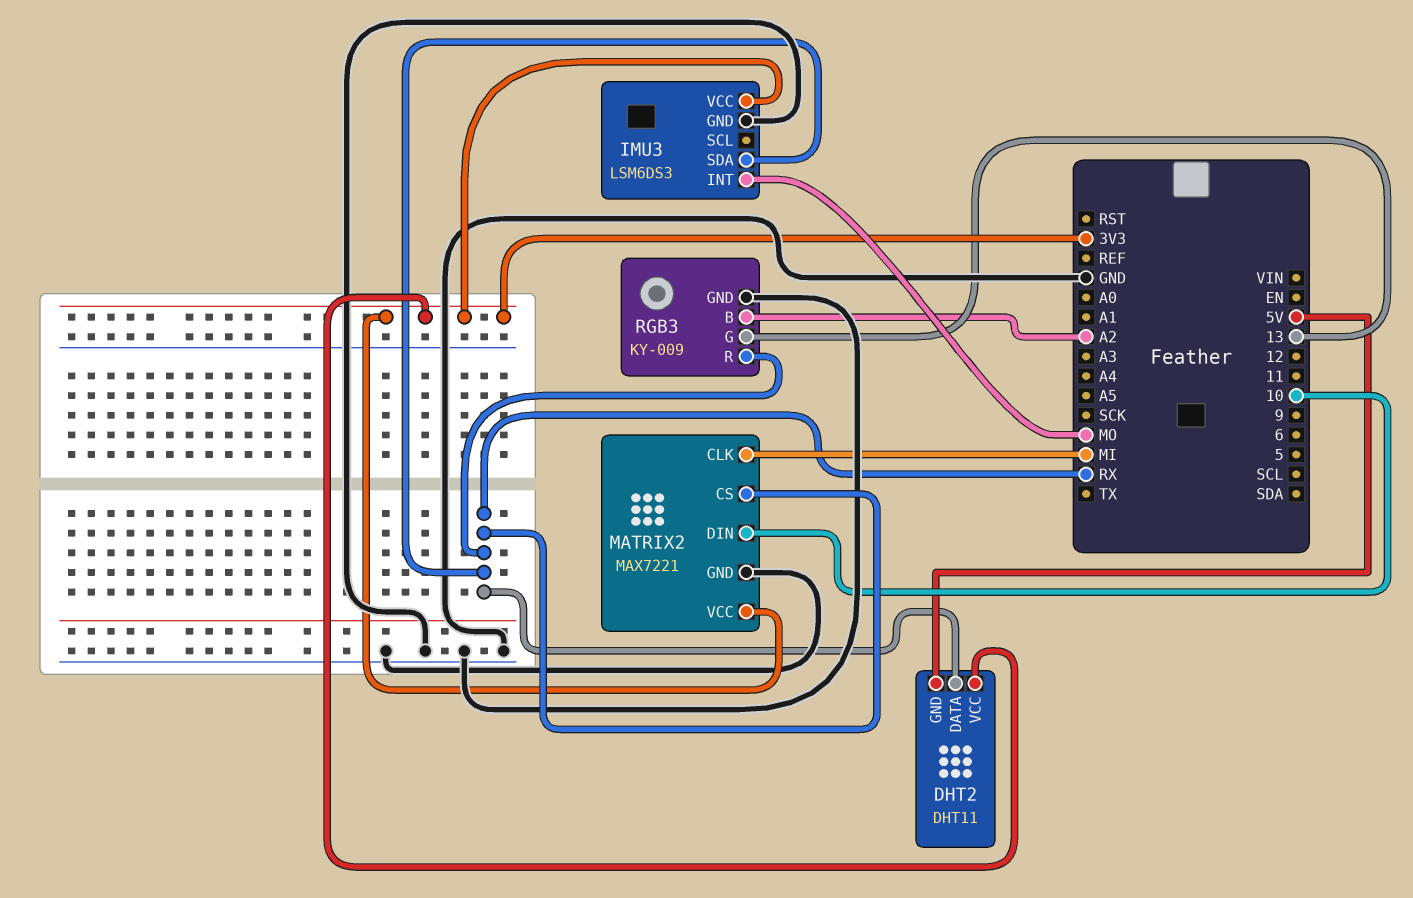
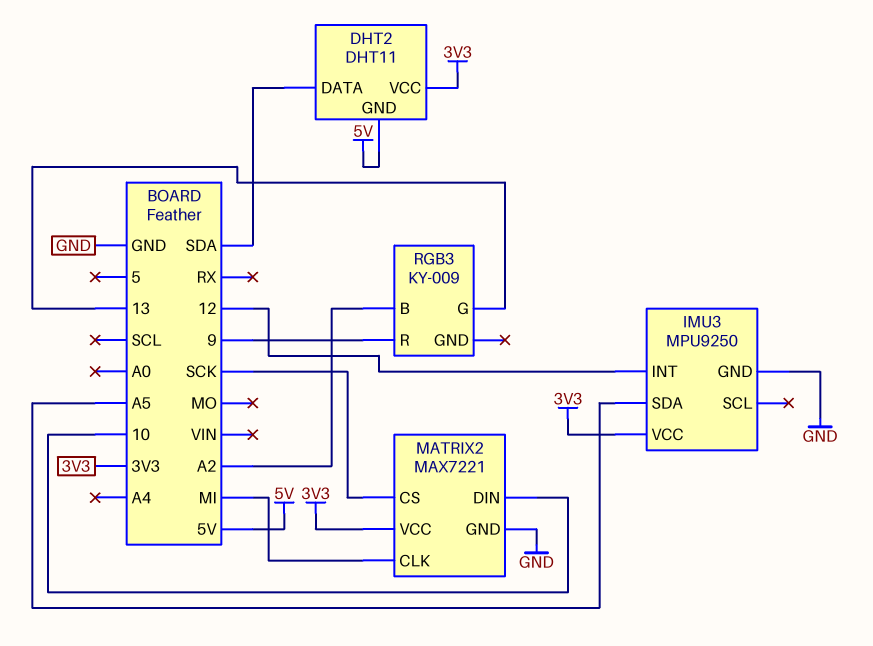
DHT2 pin DATA: RX -> SDA
IMU3: LSM6DS3 -> MPU9250
IMU3 pin INT: MO -> 12
IMU3 pin SDA: RX -> A5
MATRIX2 pin CS: RX -> SCK
RGB3 pin GND: GND -> none
RGB3 pin R: RX -> 9

